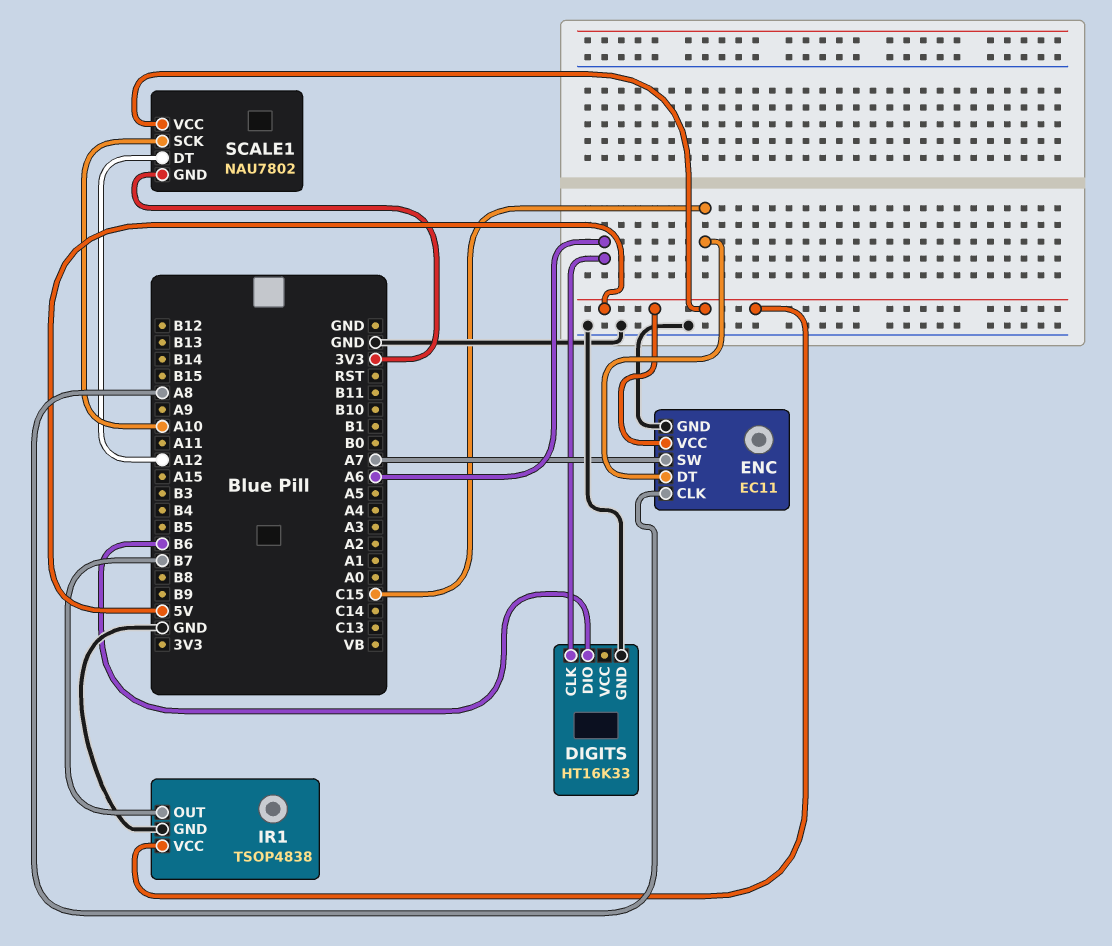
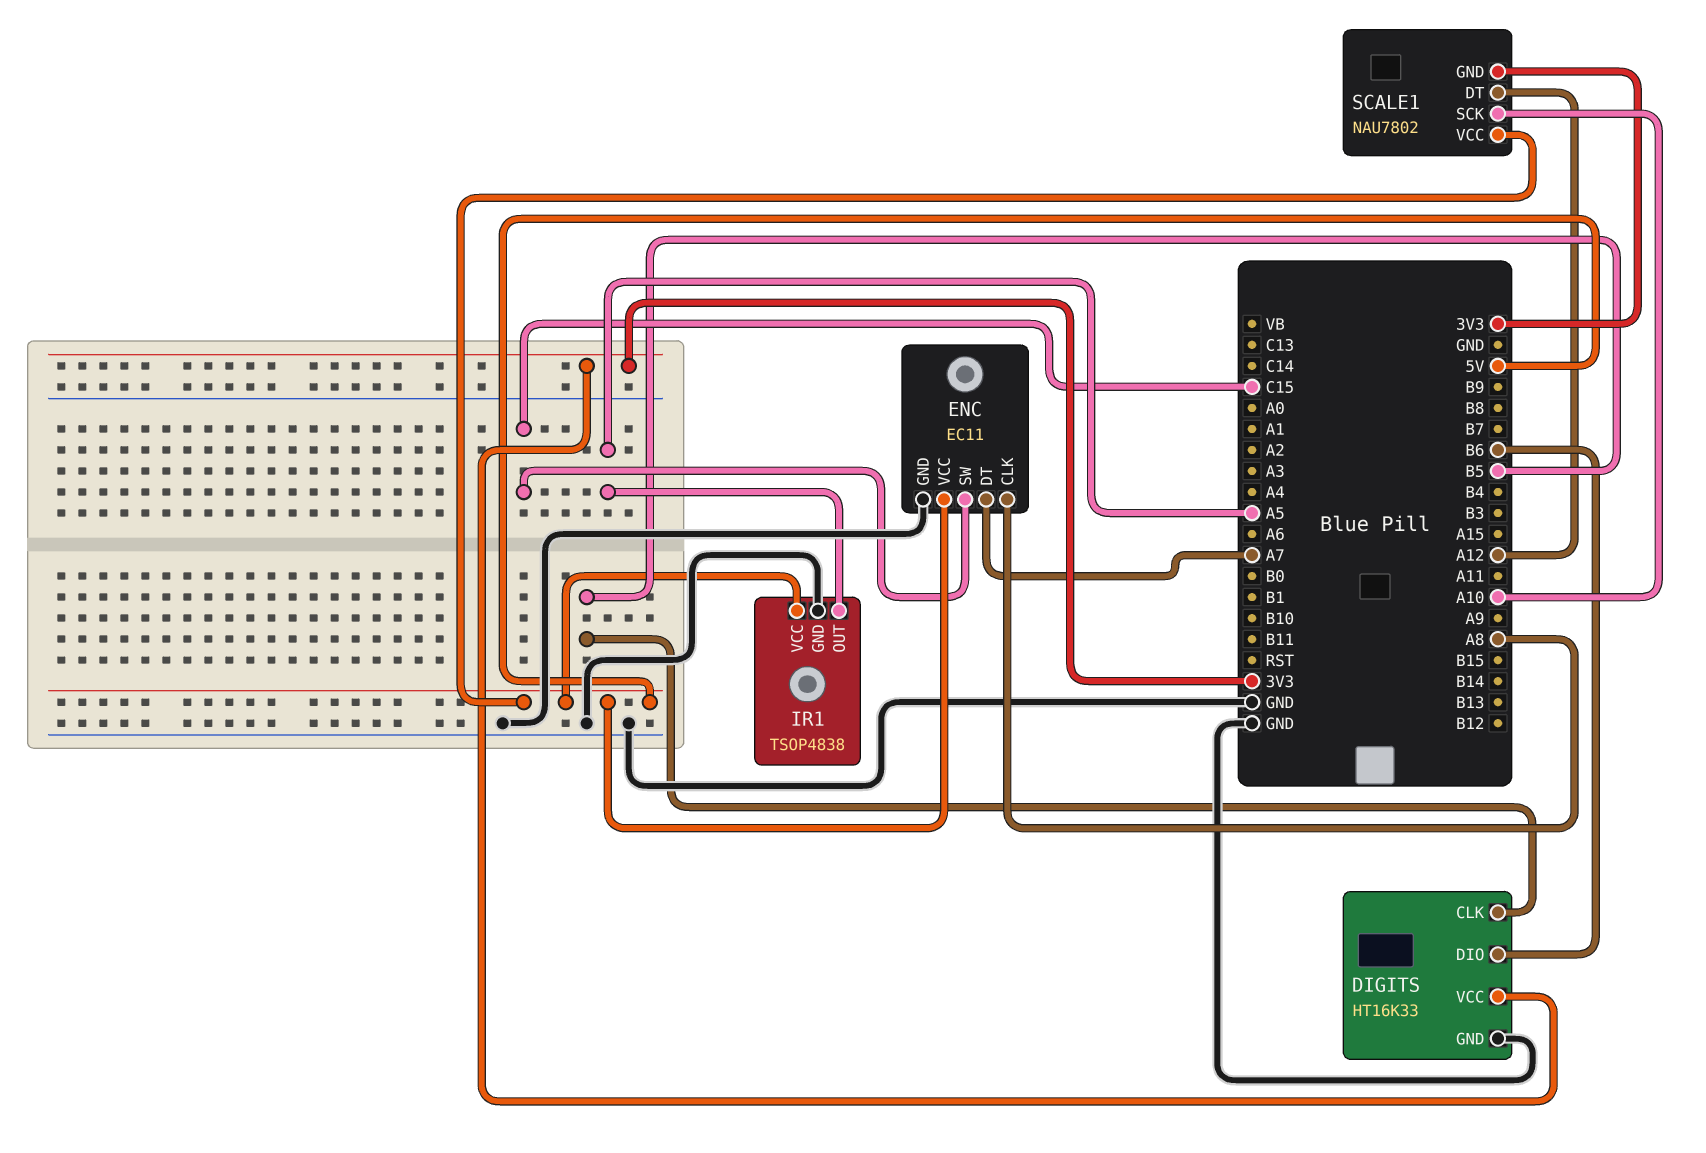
DIGITS pin CLK: A6 -> B5
DIGITS pin VCC: none -> 3V3
ENC pin DT: C15 -> A7
ENC pin SW: A7 -> C15
IR1 pin OUT: B7 -> A5

